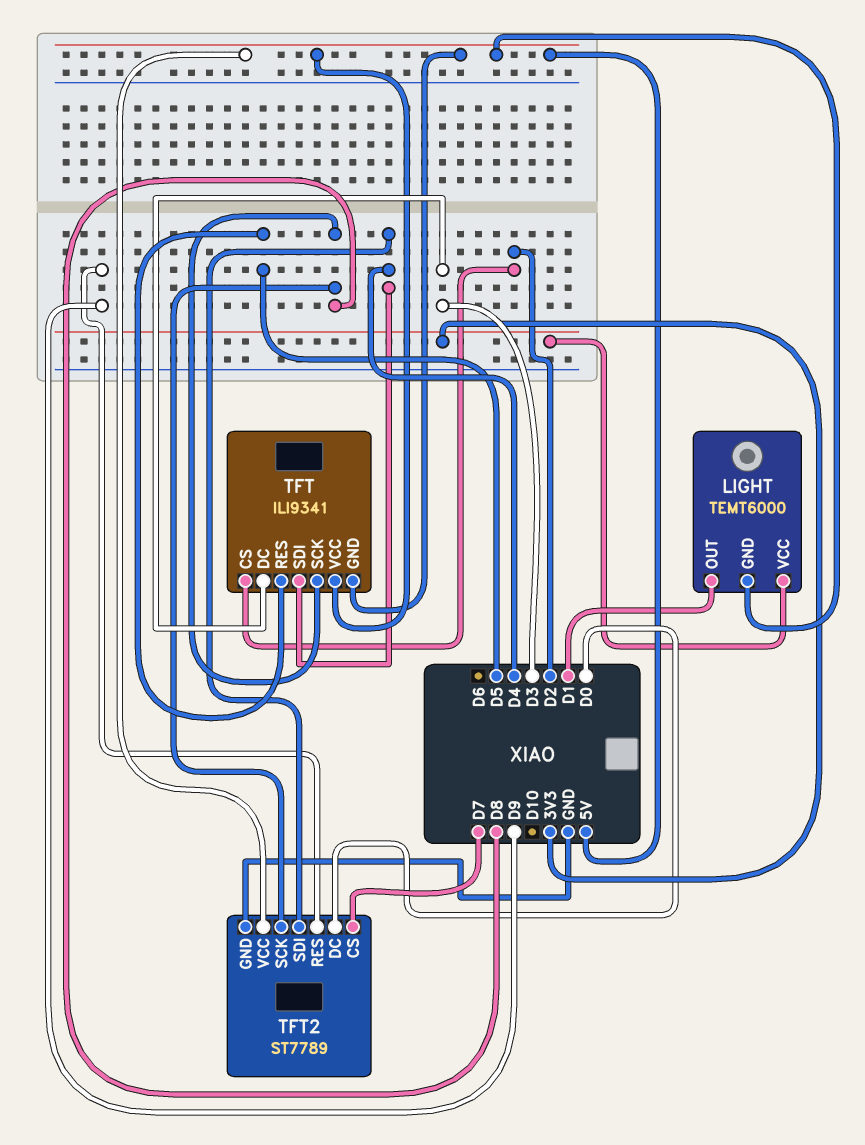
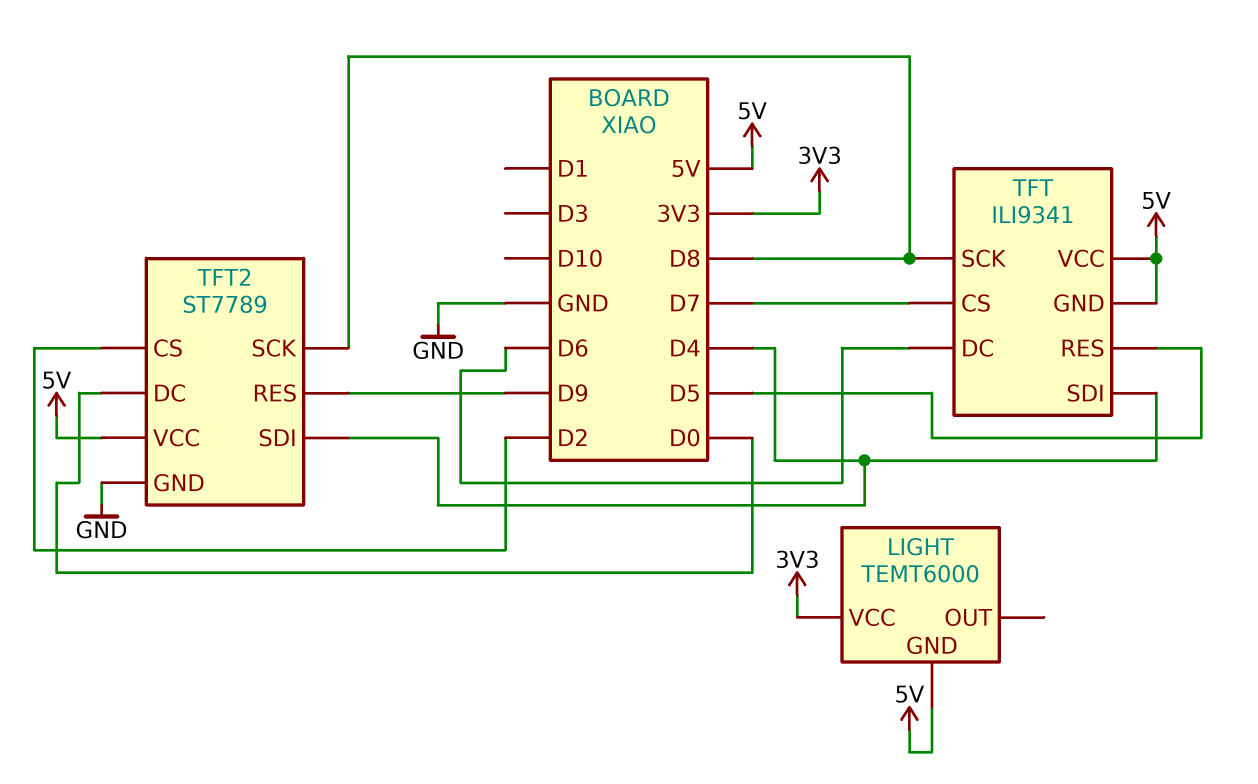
LIGHT pin OUT: D1 -> none
TFT pin CS: D2 -> D7
TFT pin DC: D3 -> D6
TFT2 pin CS: D7 -> D2

